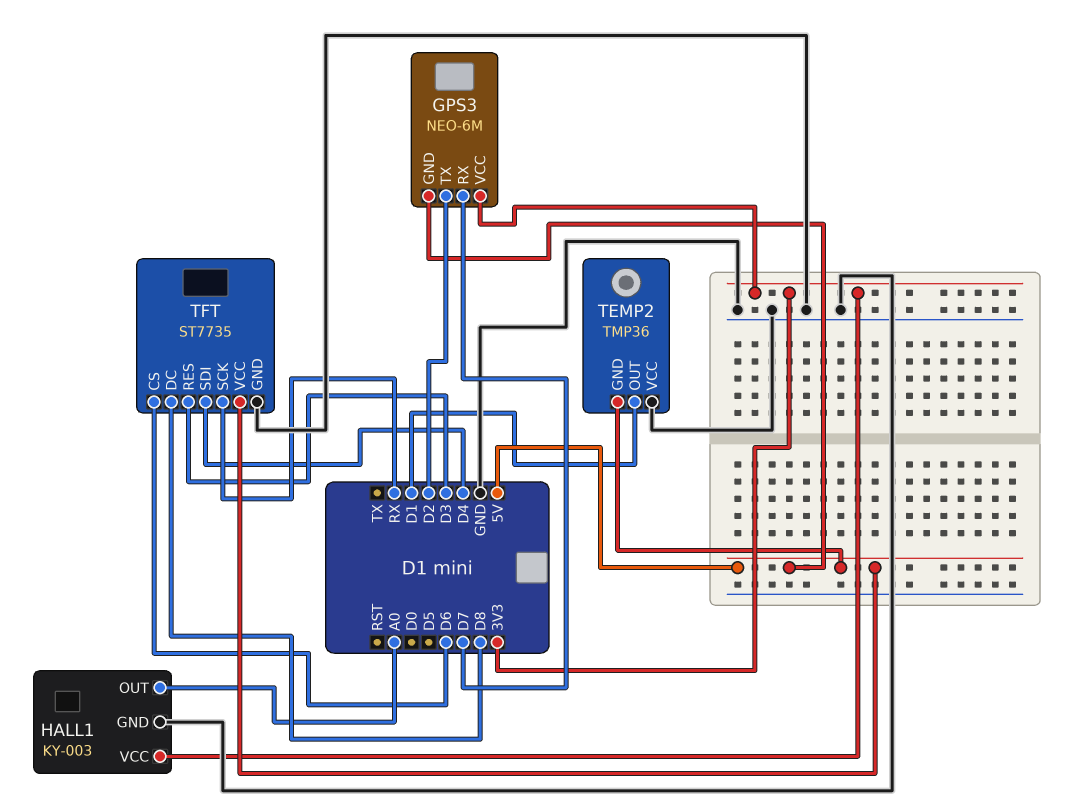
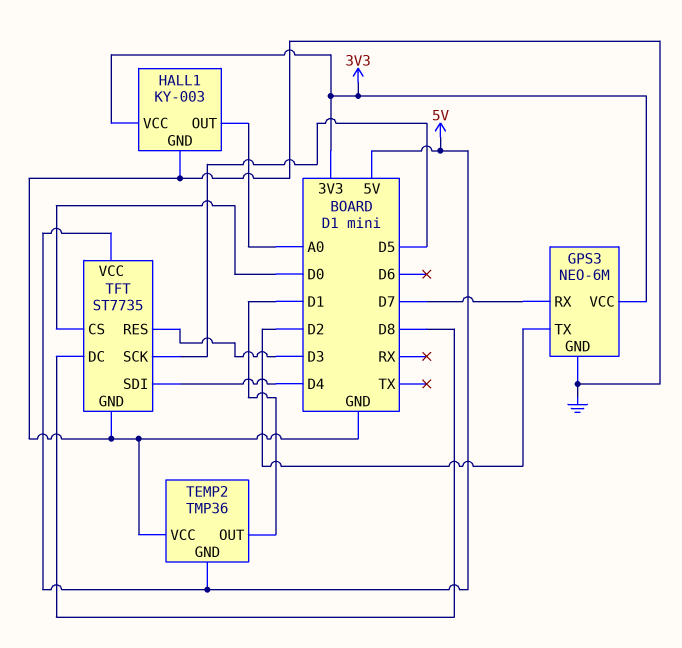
GPS3 pin GND: 5V -> GND
TFT pin CS: D6 -> D0
TFT pin SCK: RX -> D5

